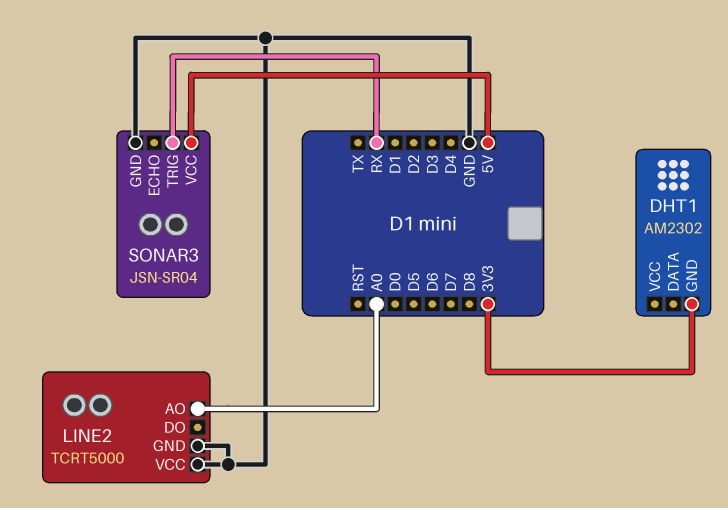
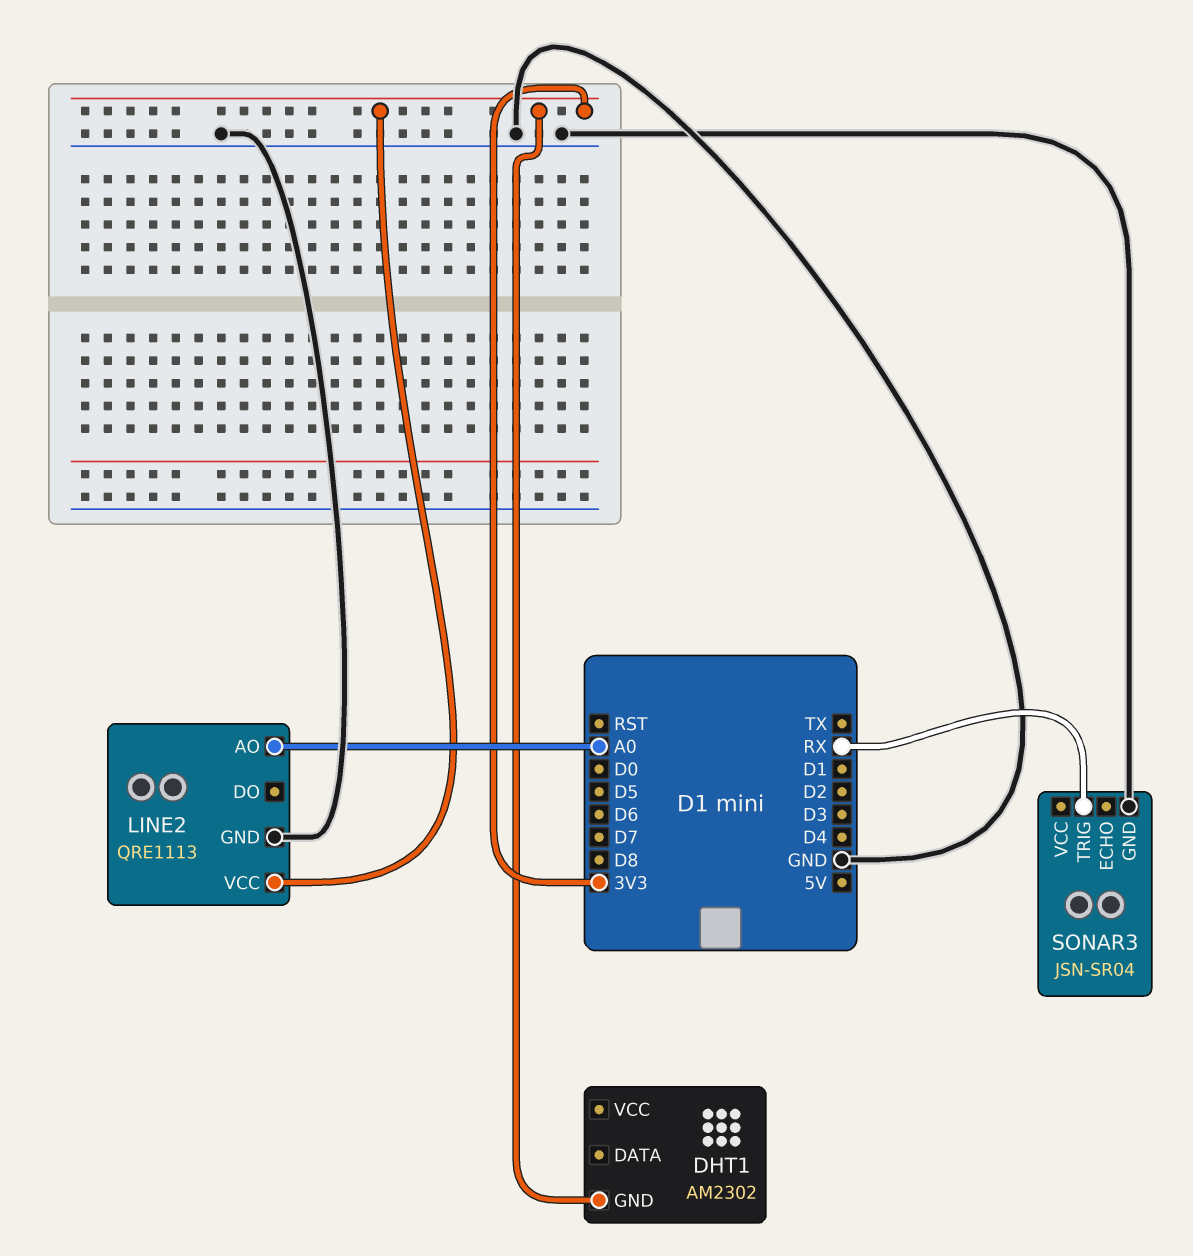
LINE2: TCRT5000 -> QRE1113
LINE2 pin VCC: GND -> 3V3
SONAR3 pin VCC: 5V -> none

